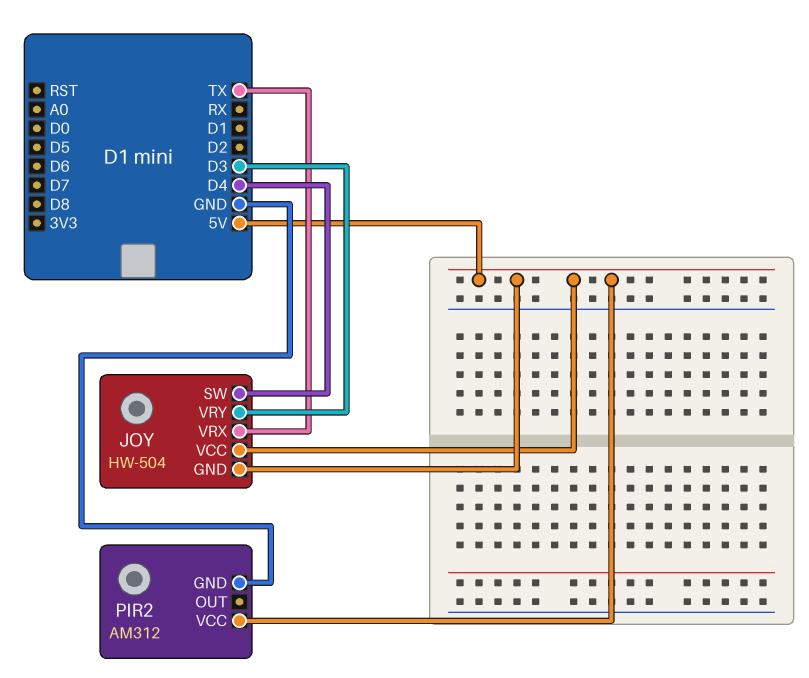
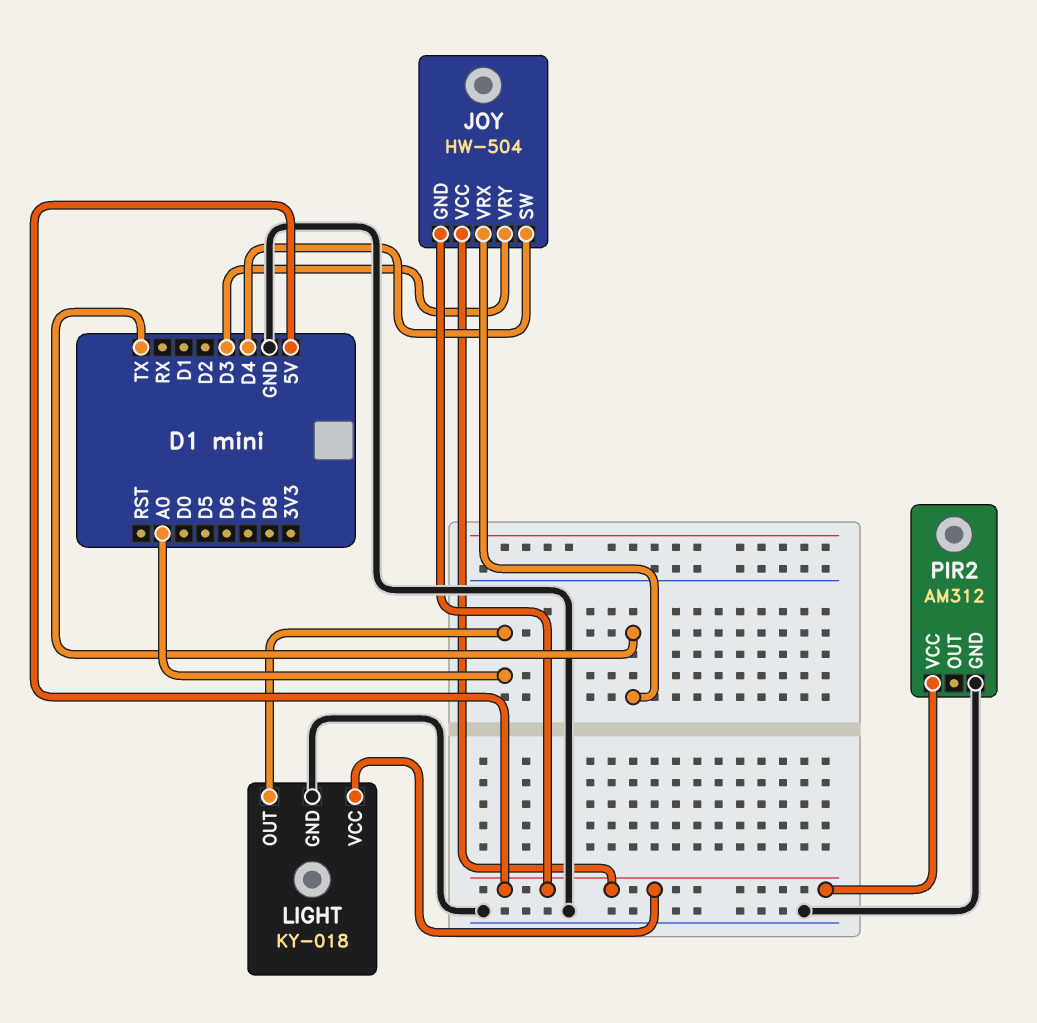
LIGHT: none -> KY-018
LIGHT pin GND: none -> GND
LIGHT pin OUT: none -> A0
LIGHT pin VCC: none -> 5V

